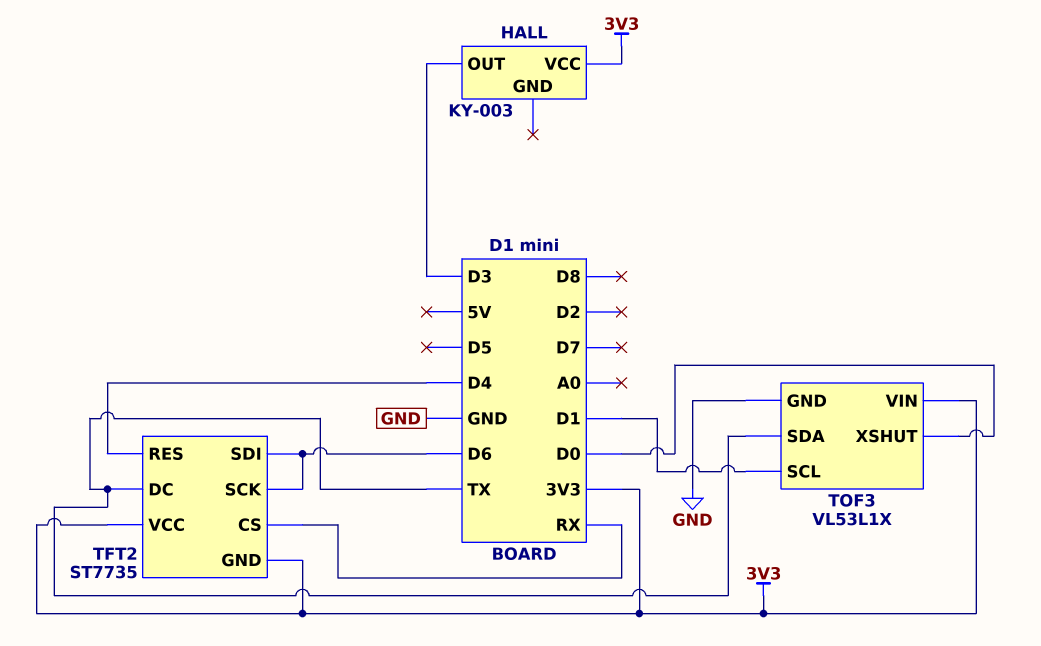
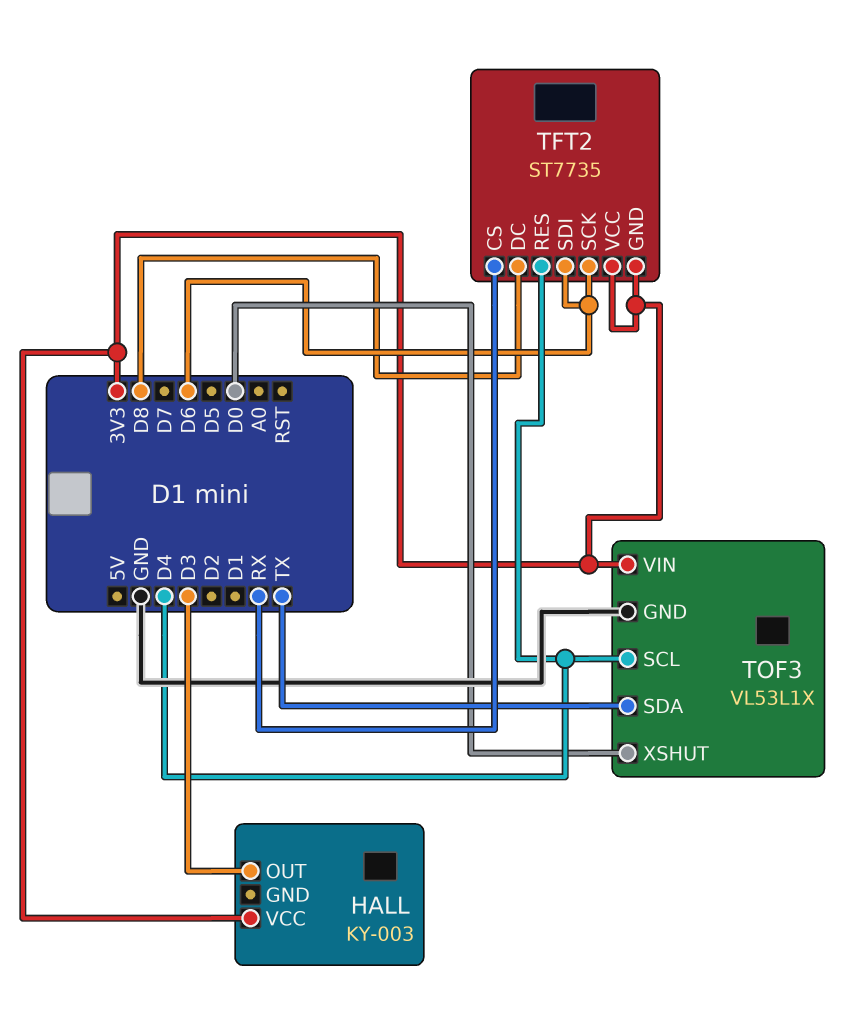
TFT2 pin DC: TX -> D8
TOF3 pin SCL: D1 -> D4

